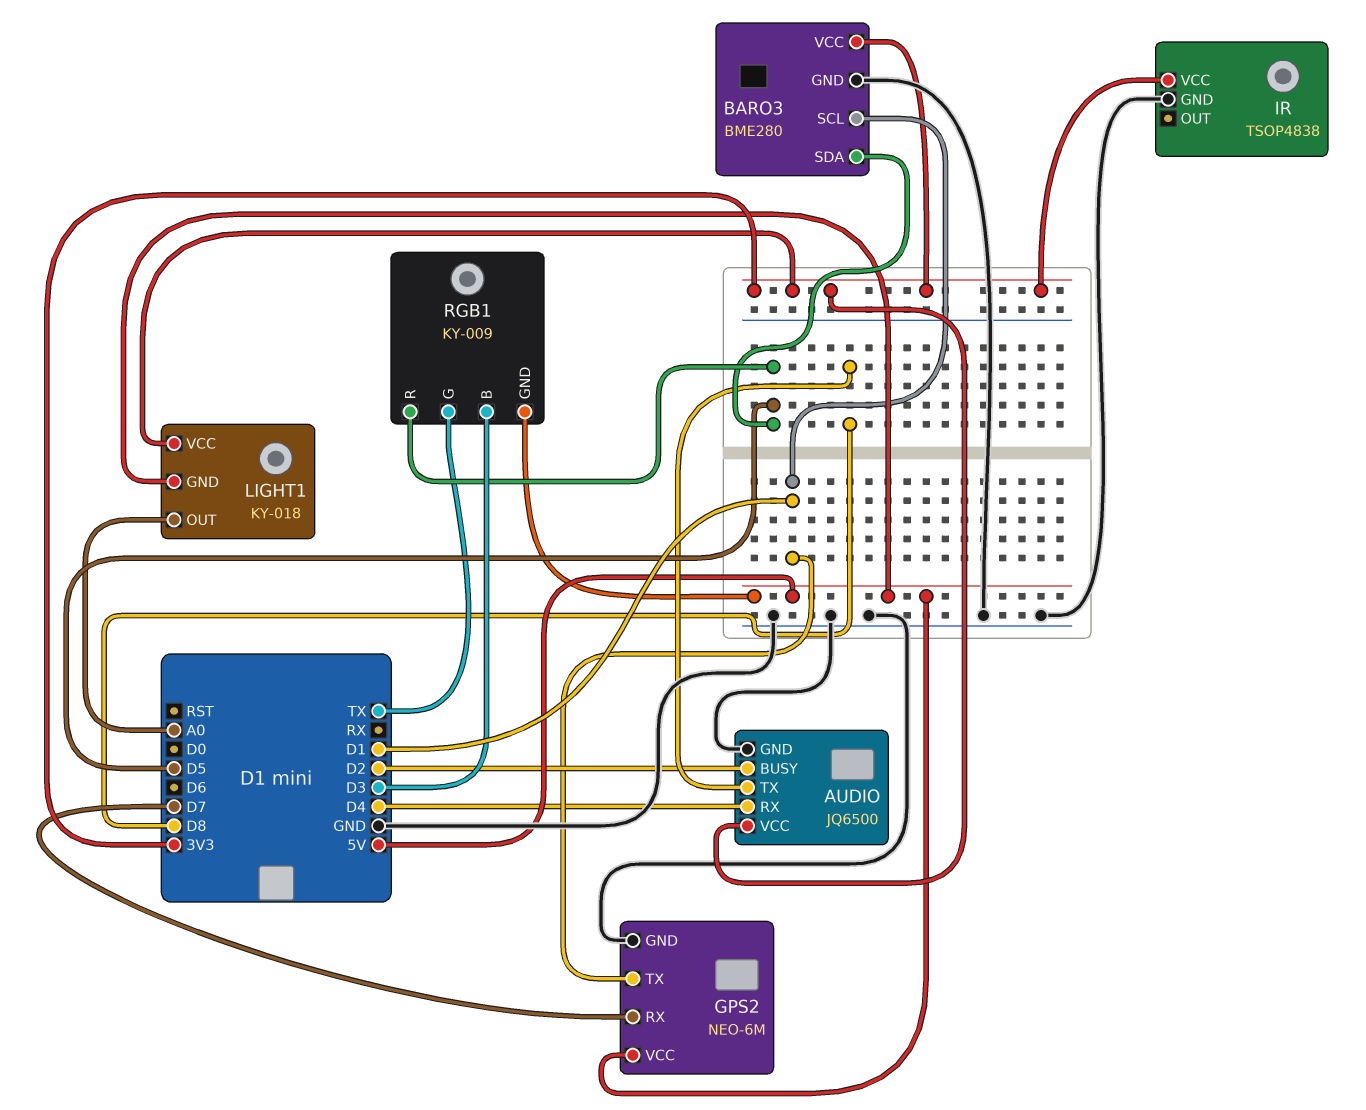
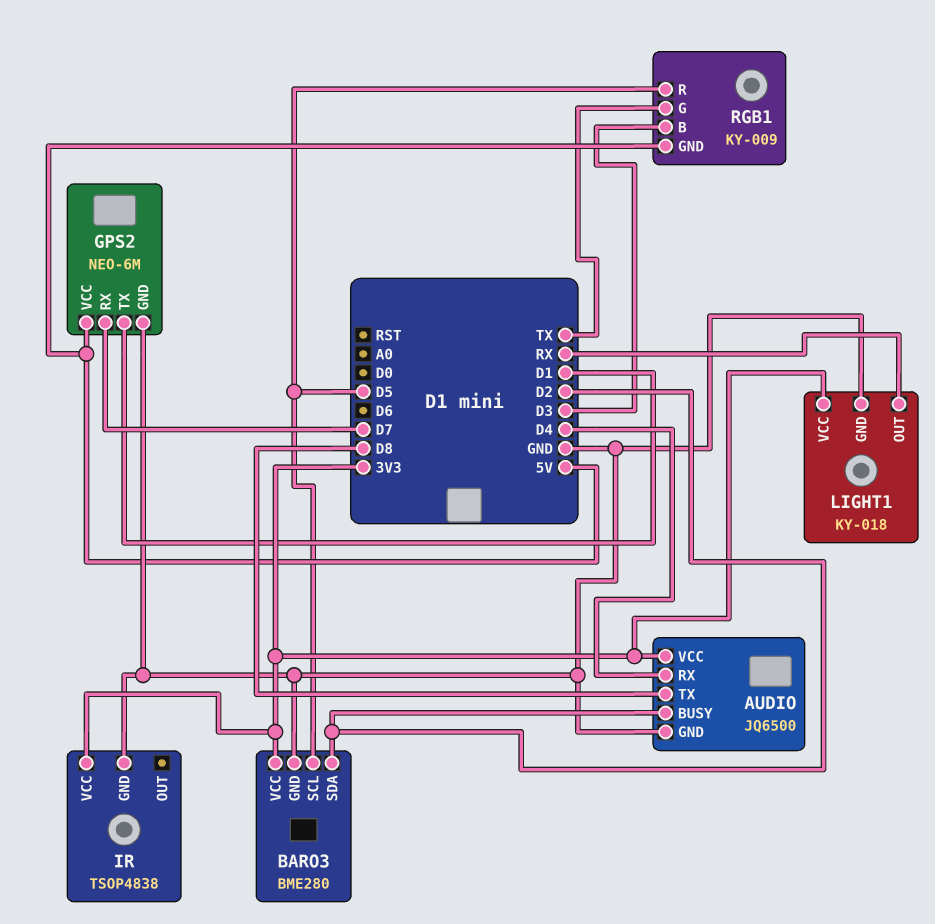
BARO3 pin SCL: D1 -> D5
BARO3 pin SDA: D5 -> D2
LIGHT1 pin GND: 5V -> GND
LIGHT1 pin OUT: A0 -> RX

